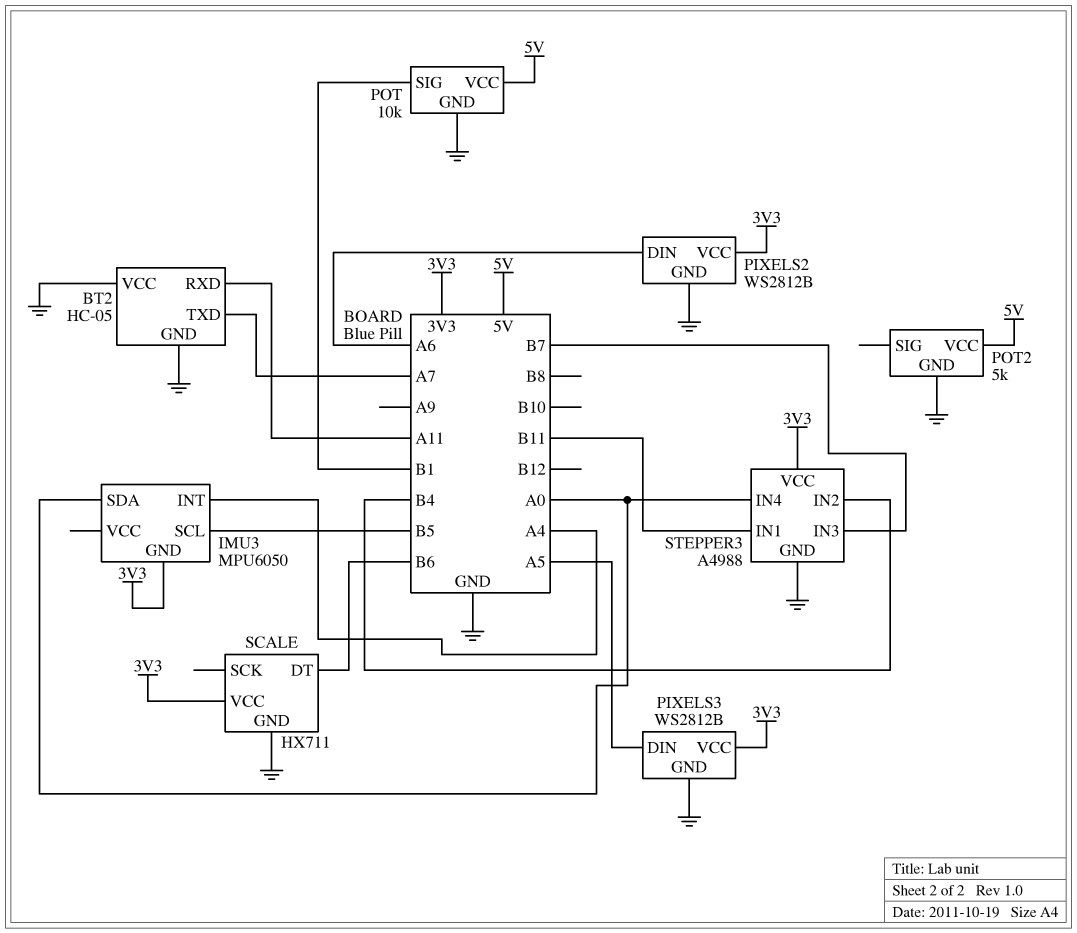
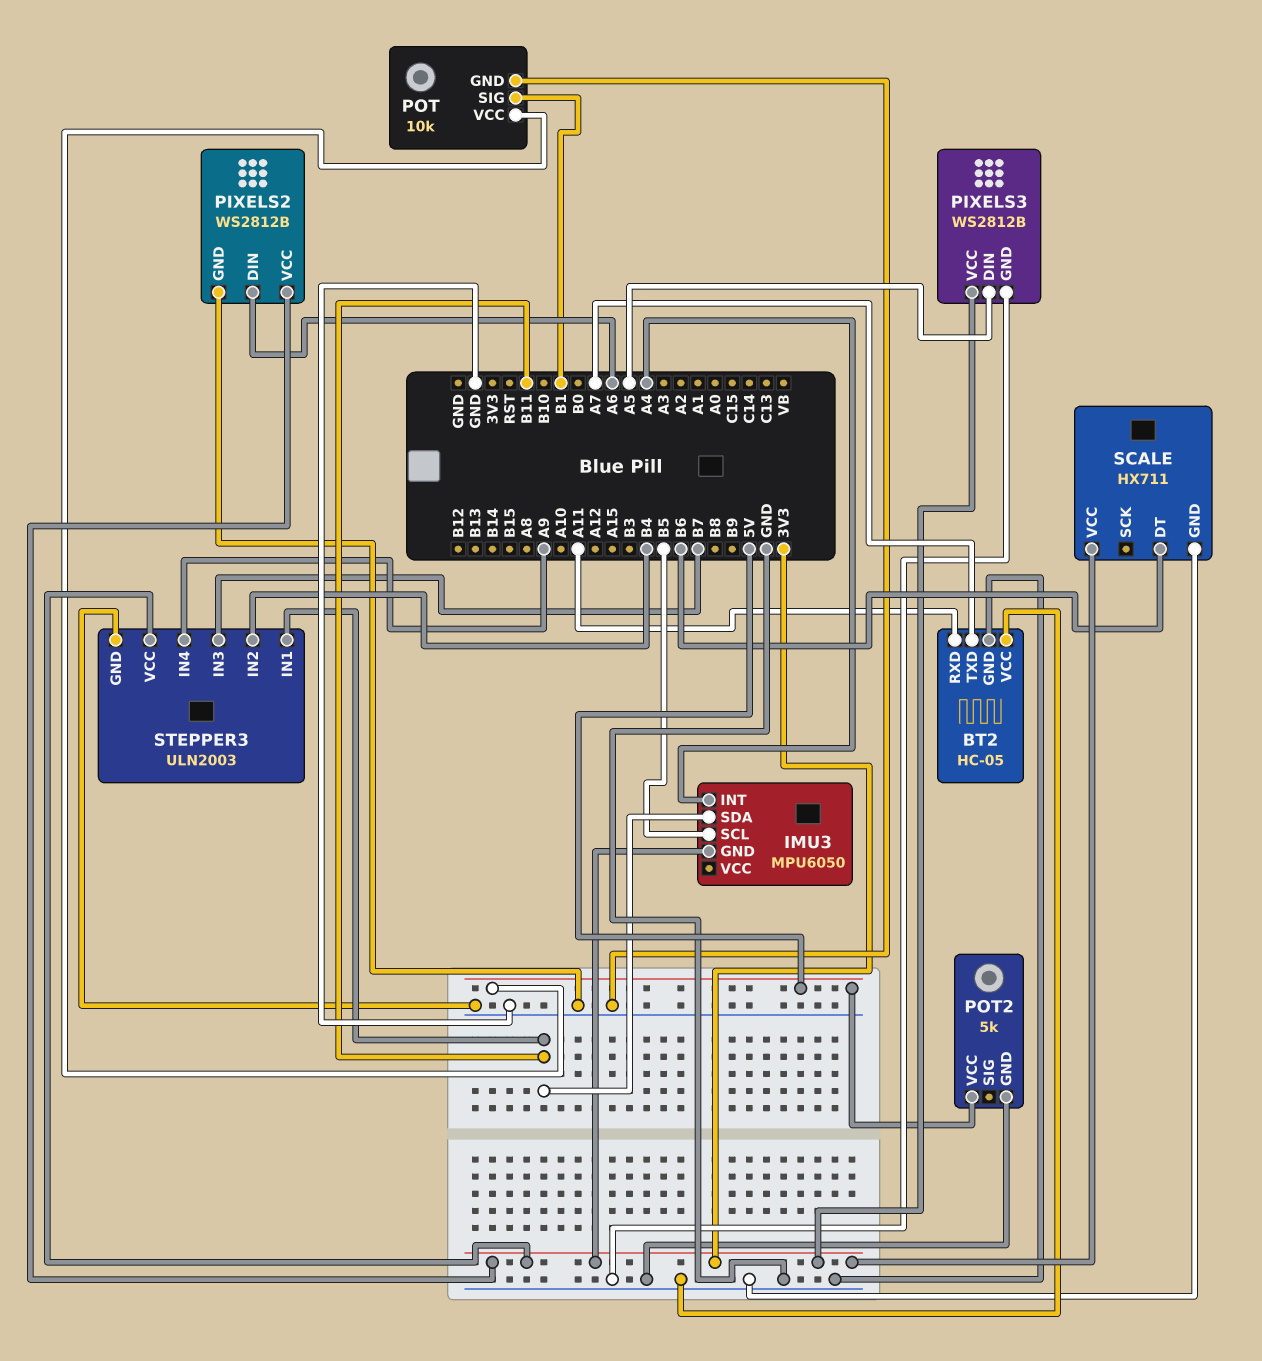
IMU3 pin SDA: A0 -> B11
STEPPER3: A4988 -> ULN2003
STEPPER3 pin IN4: A0 -> A9

